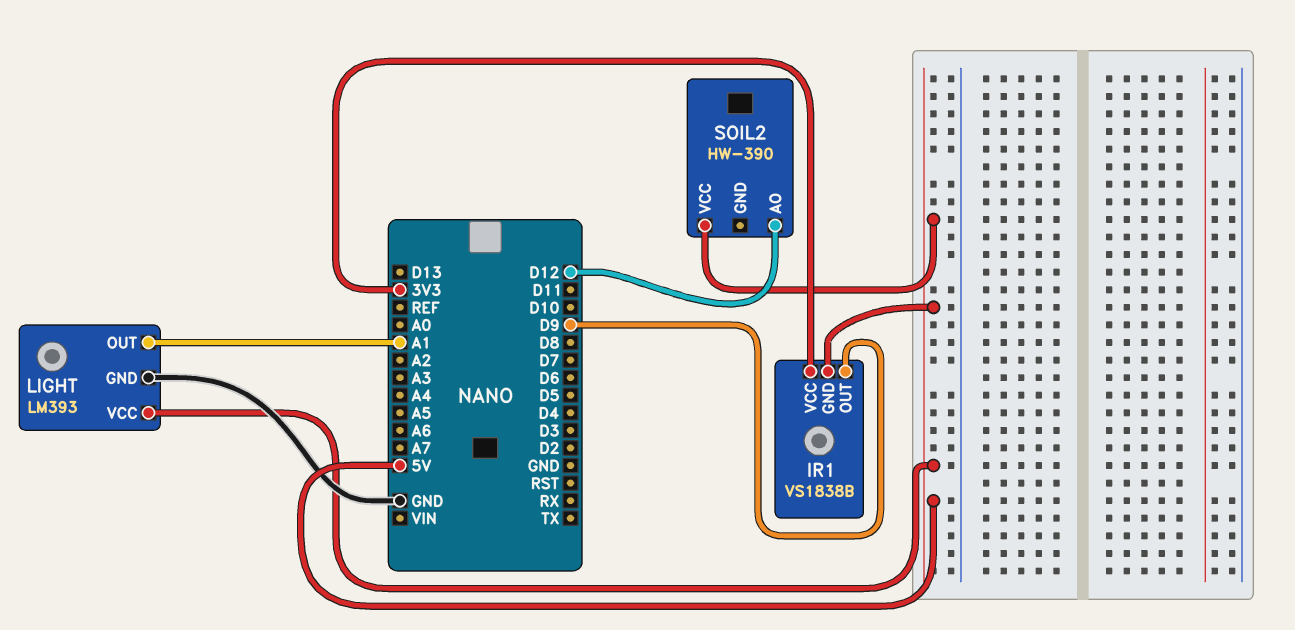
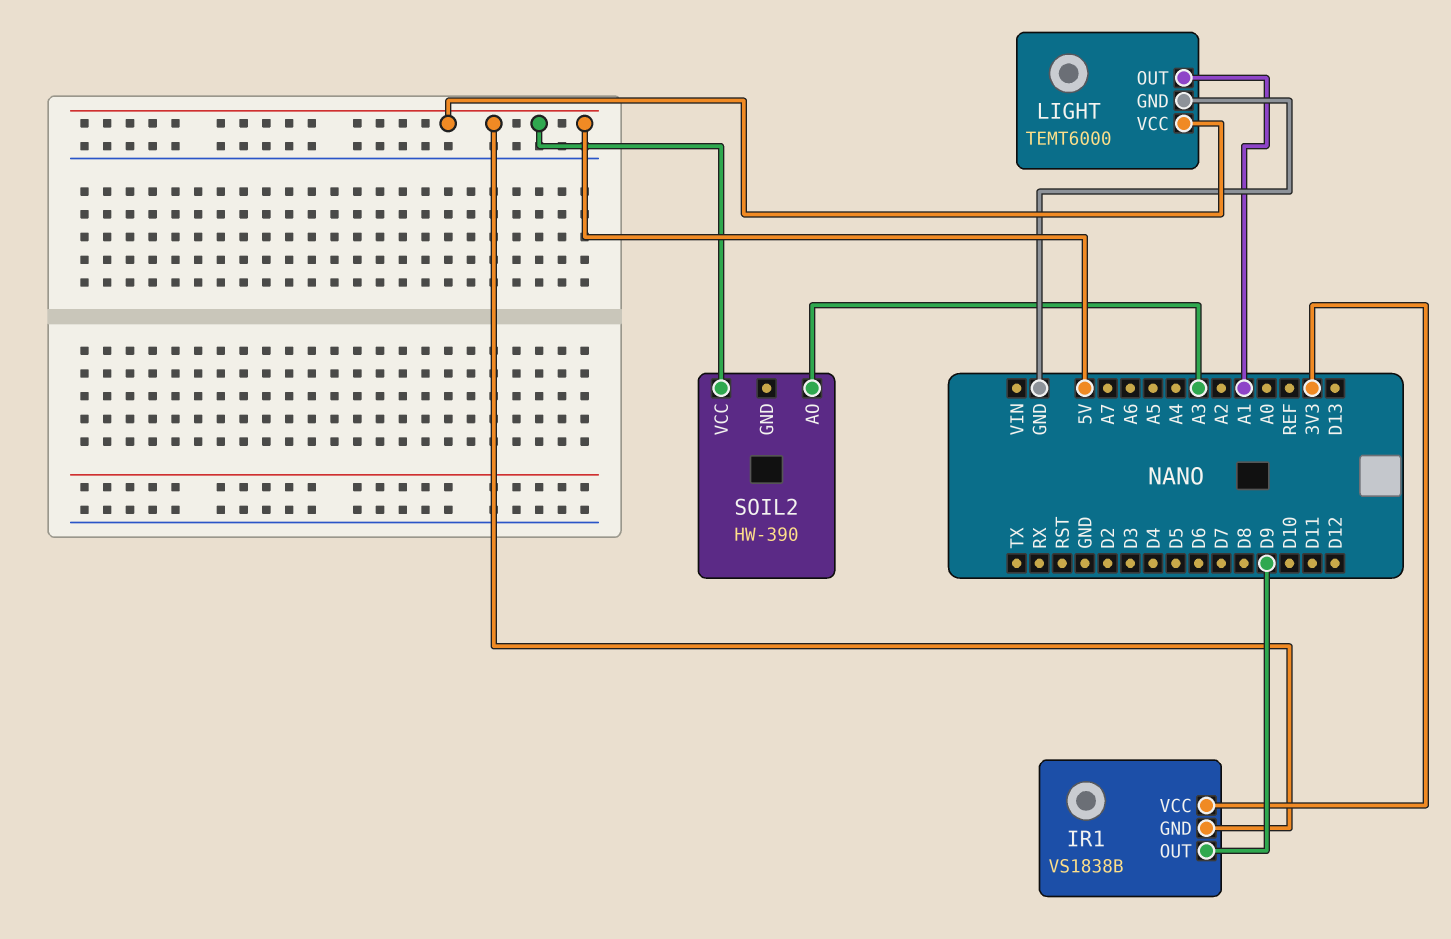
LIGHT: LM393 -> TEMT6000
SOIL2 pin AO: D12 -> A3

